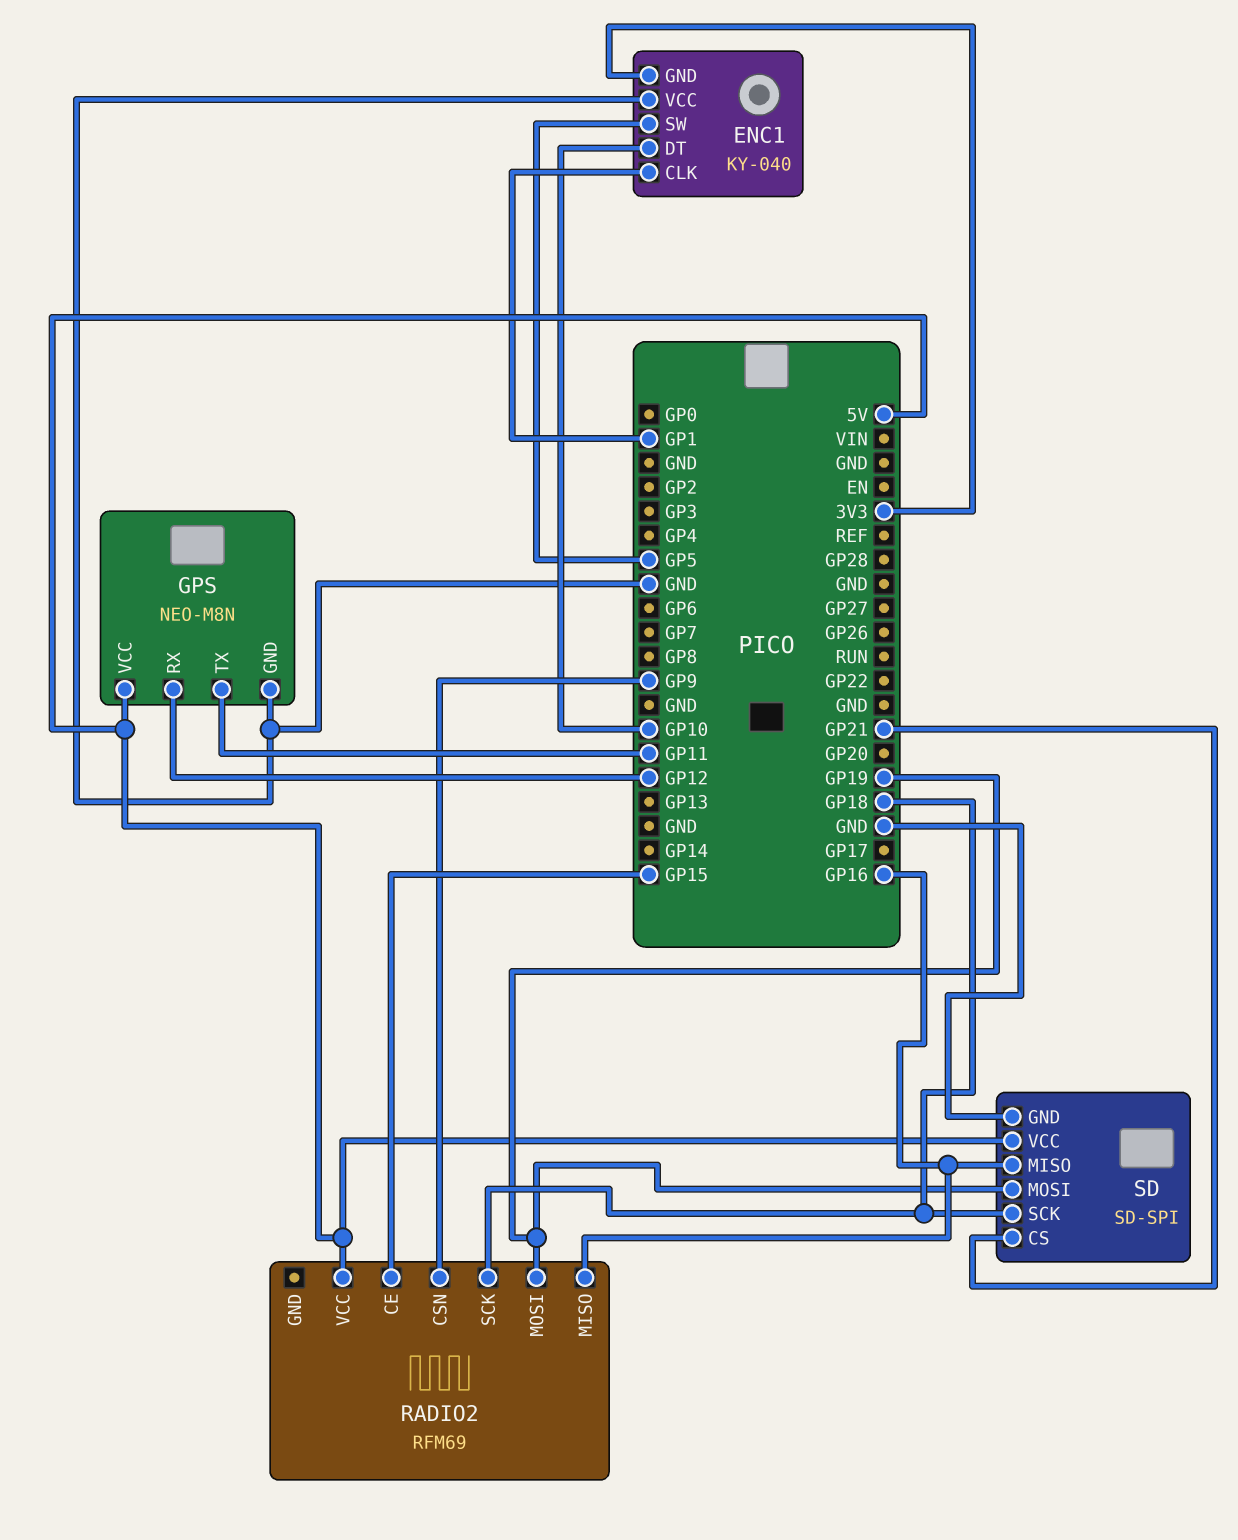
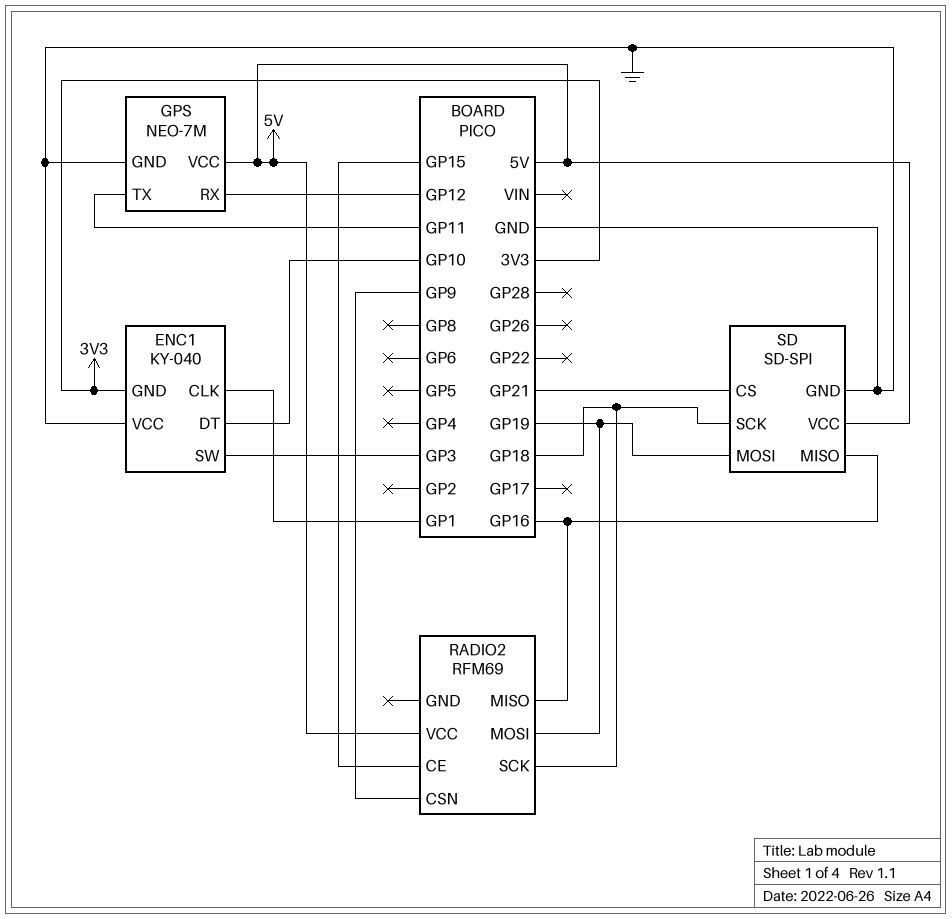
ENC1 pin SW: GP5 -> GP3
GPS: NEO-M8N -> NEO-7M

